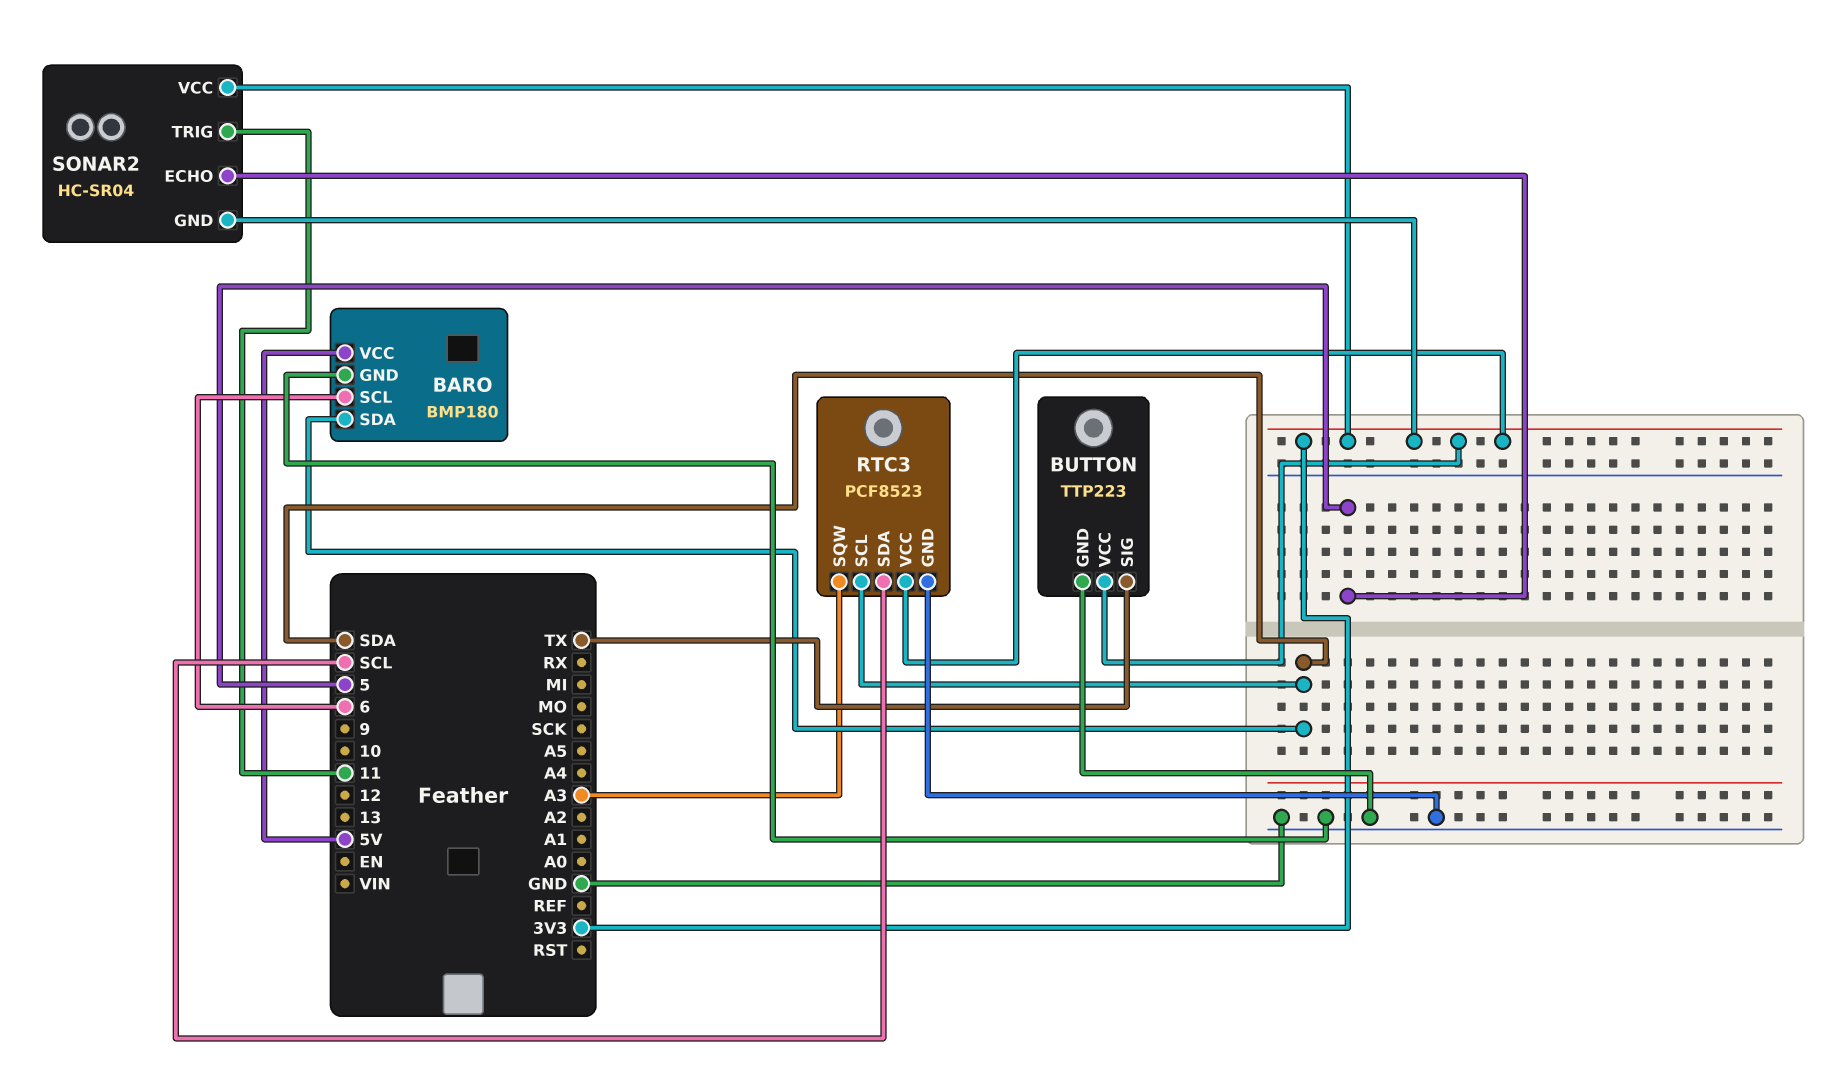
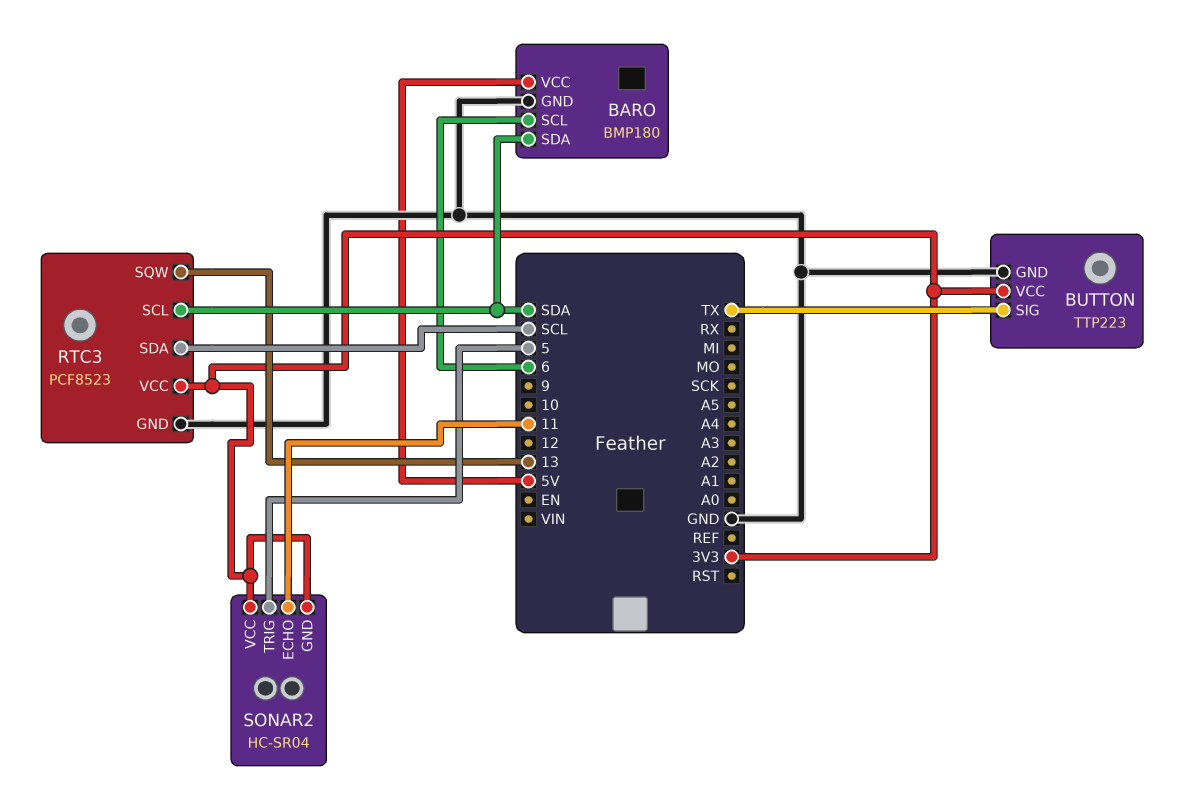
RTC3 pin SQW: A3 -> 13
SONAR2 pin ECHO: 5 -> 11
SONAR2 pin TRIG: 11 -> 5

